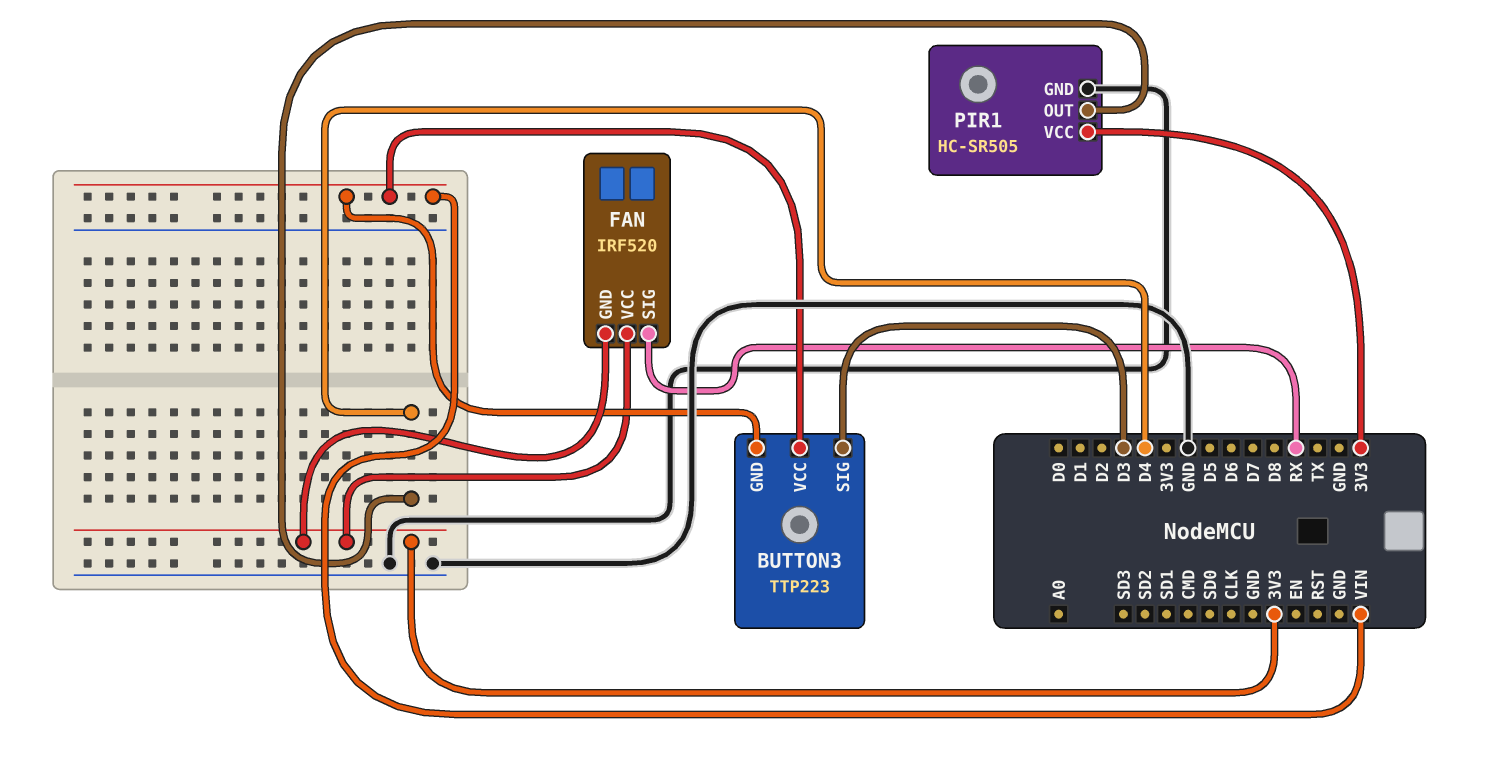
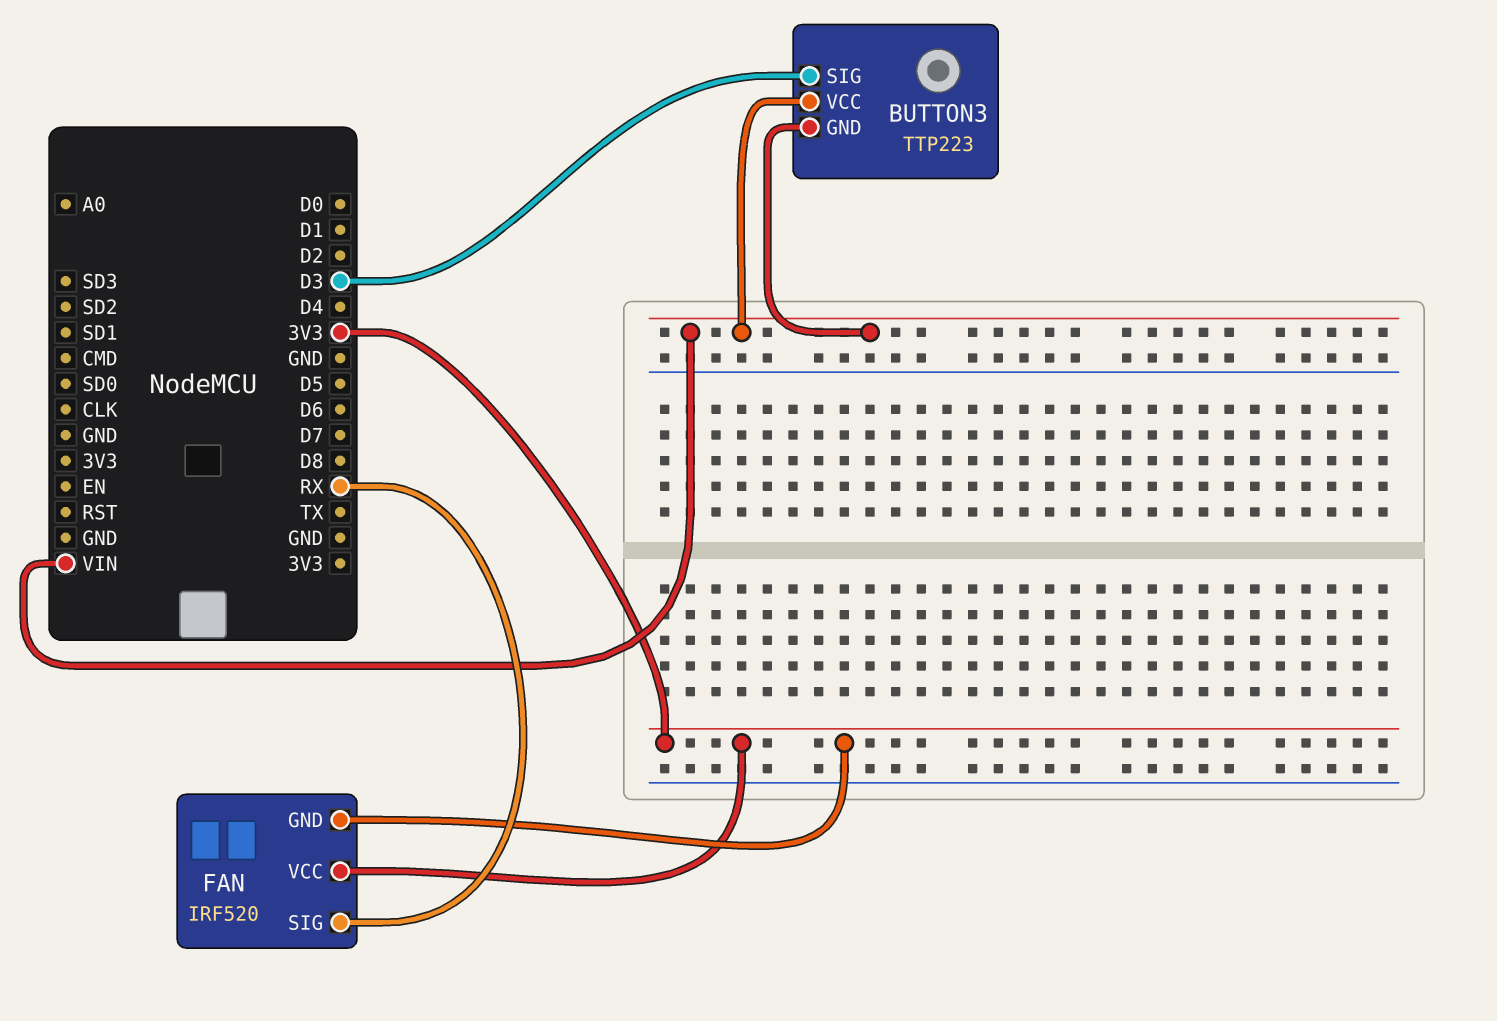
PIR1: HC-SR505 -> none
PIR1 pin GND: GND -> none
PIR1 pin OUT: D4 -> none
PIR1 pin VCC: 3V3 -> none

